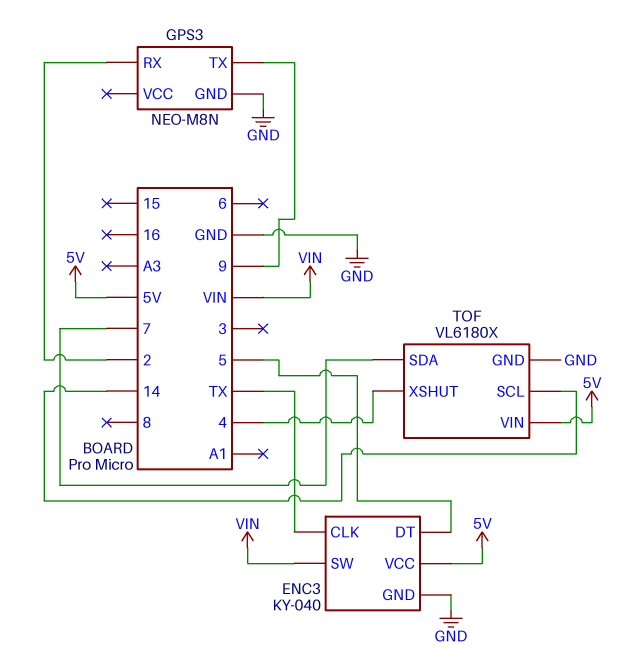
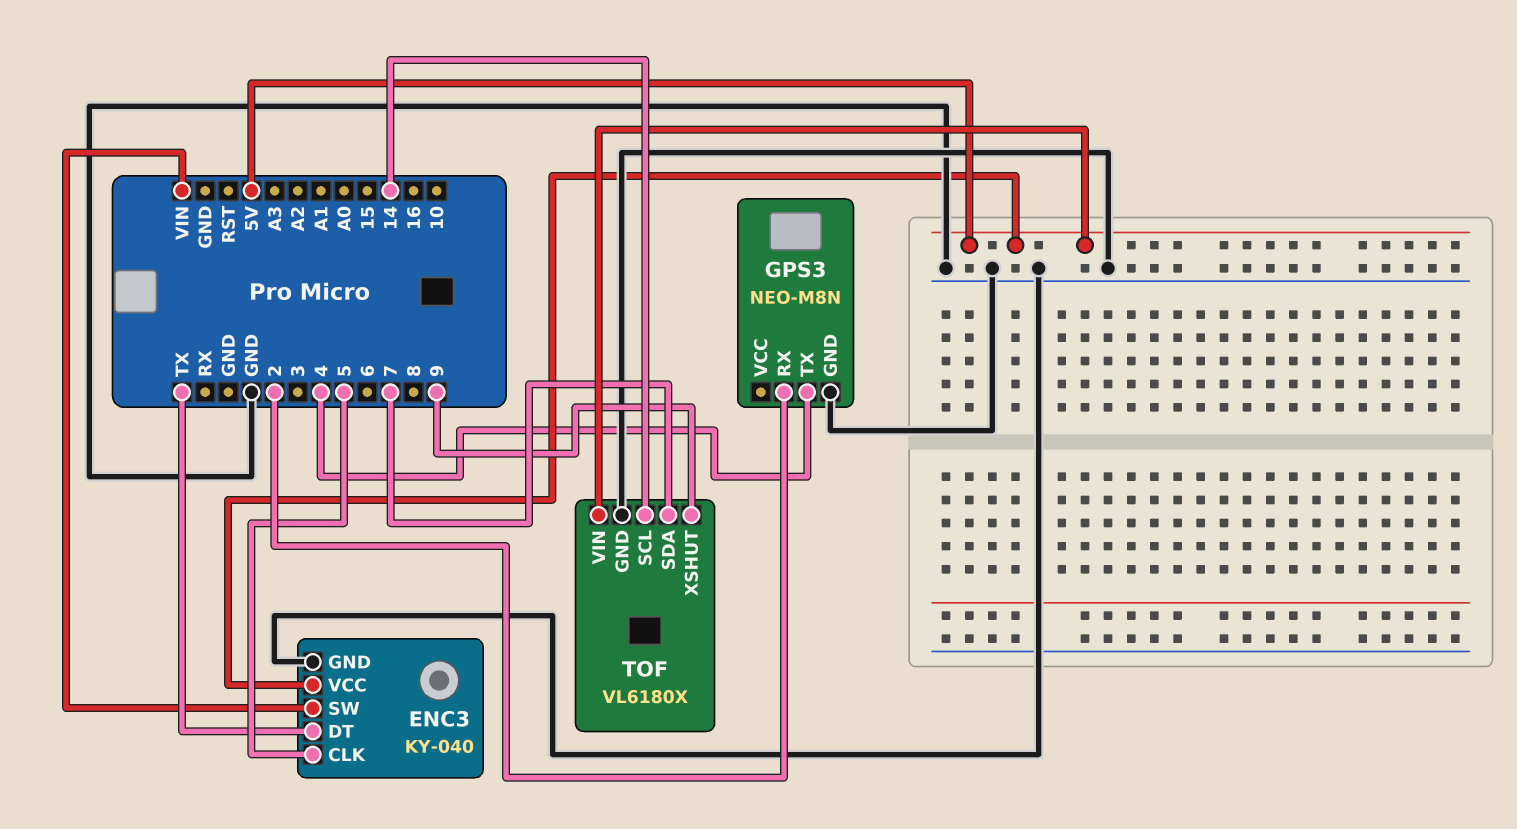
ENC3 pin CLK: TX -> 5
ENC3 pin DT: 5 -> TX
GPS3 pin TX: 9 -> 4
TOF pin XSHUT: 4 -> 9

